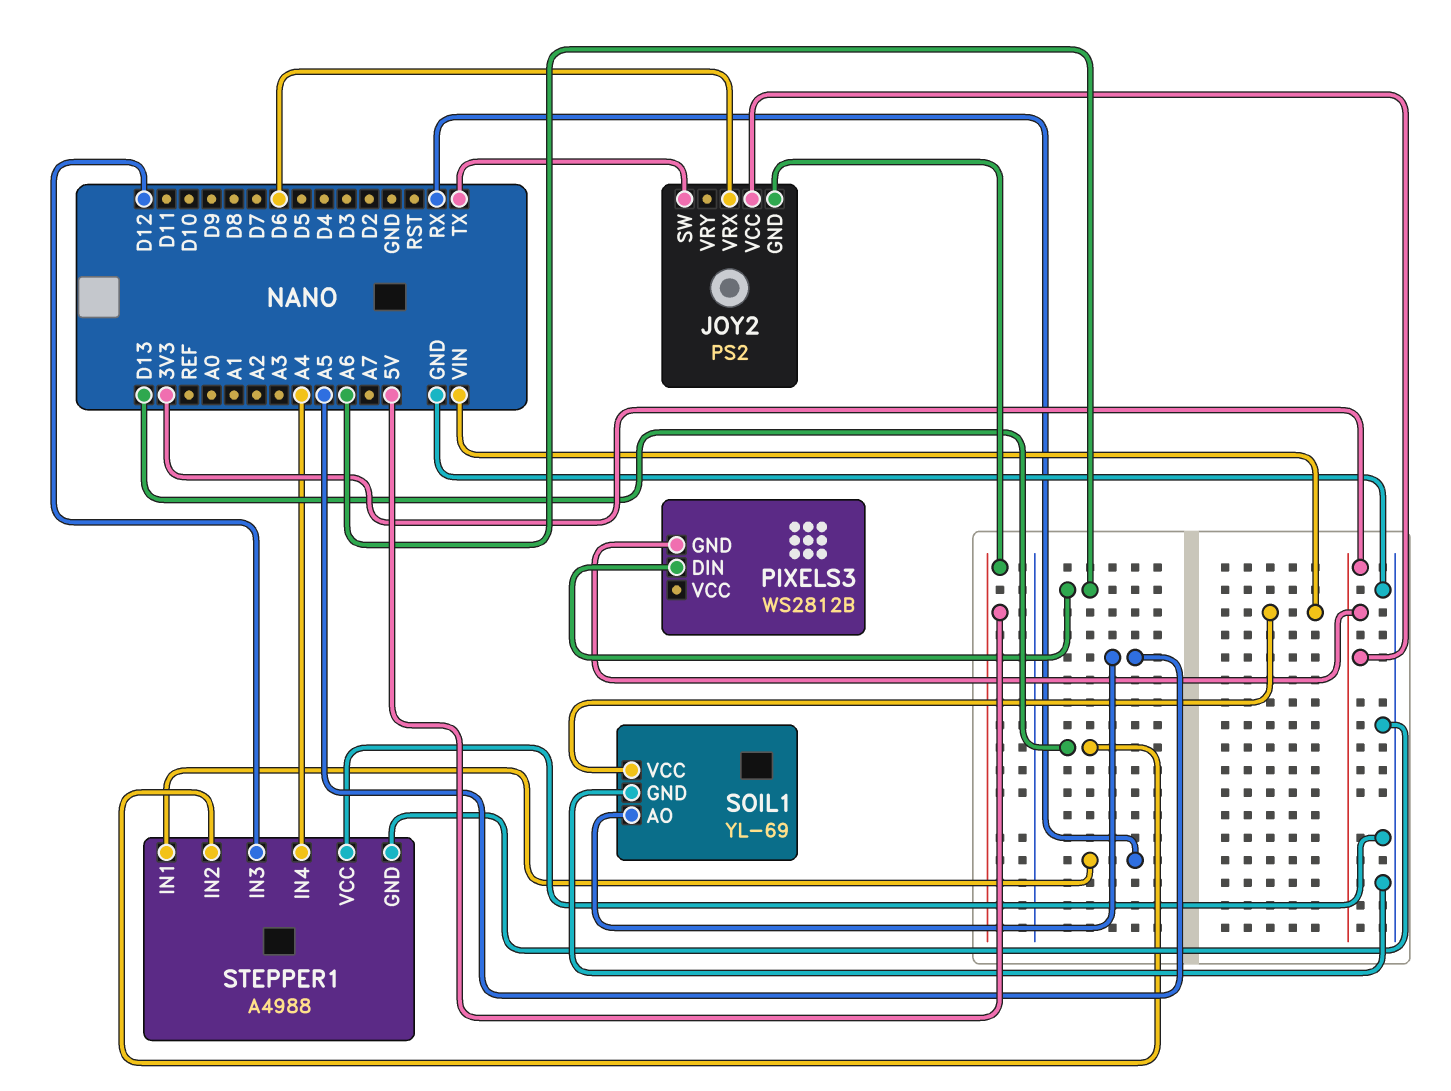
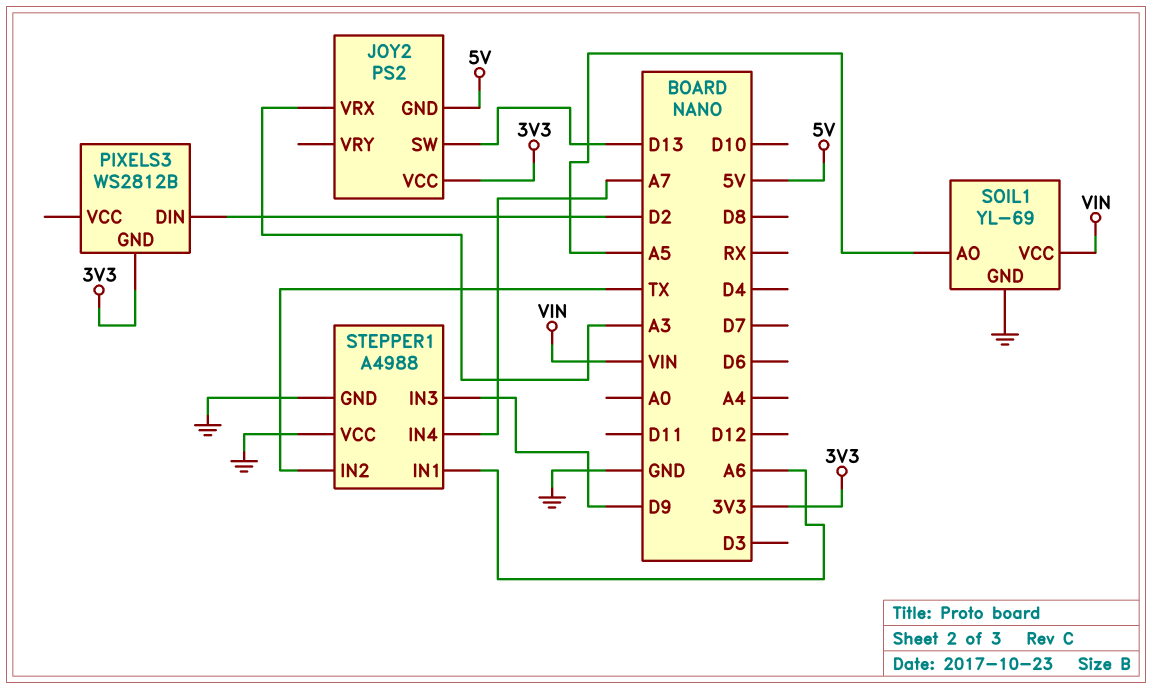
JOY2 pin SW: TX -> D13
JOY2 pin VRX: D6 -> A3
PIXELS3 pin DIN: A6 -> D2
STEPPER1 pin IN1: RX -> A6
STEPPER1 pin IN2: D13 -> TX
STEPPER1 pin IN3: D12 -> D9
STEPPER1 pin IN4: A4 -> A7

